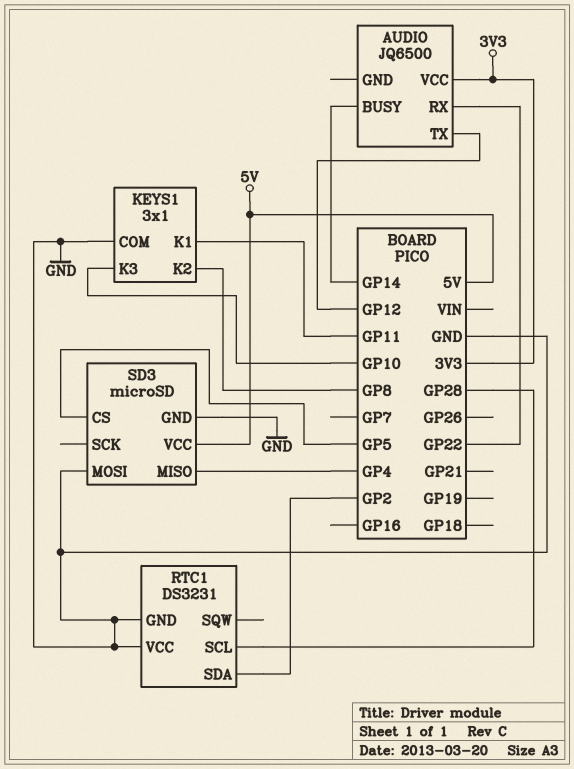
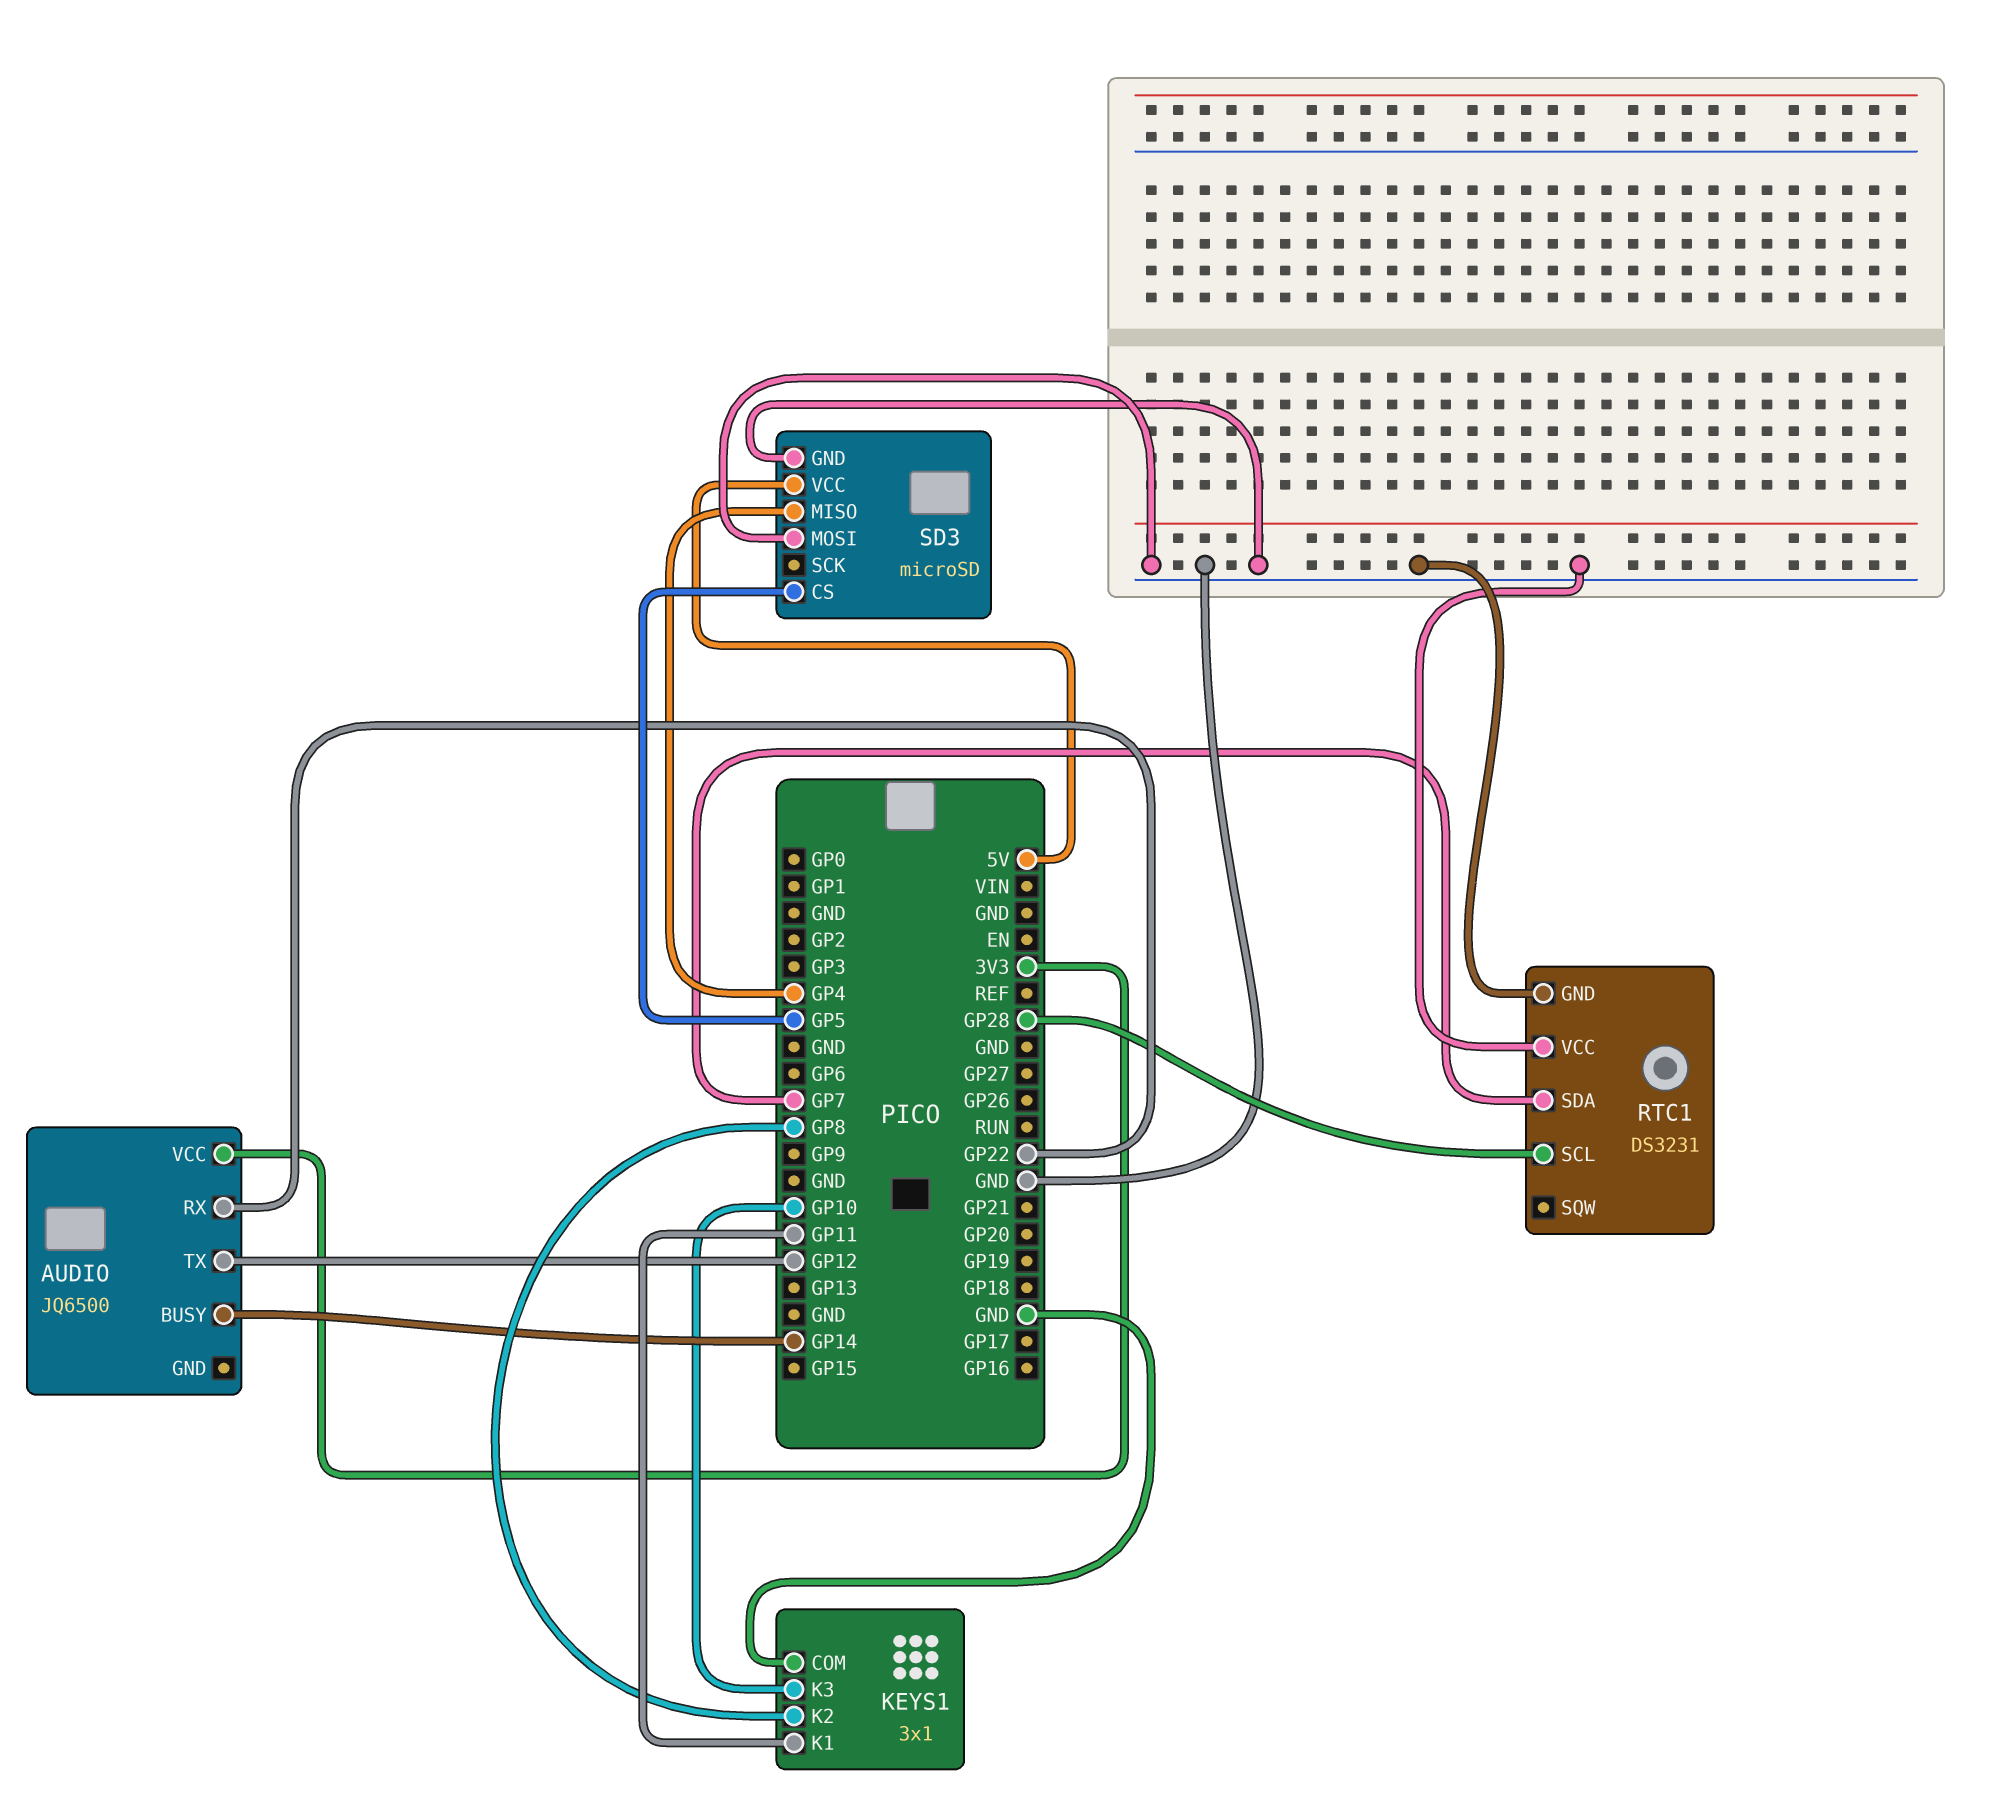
RTC1 pin SDA: GP2 -> GP7

